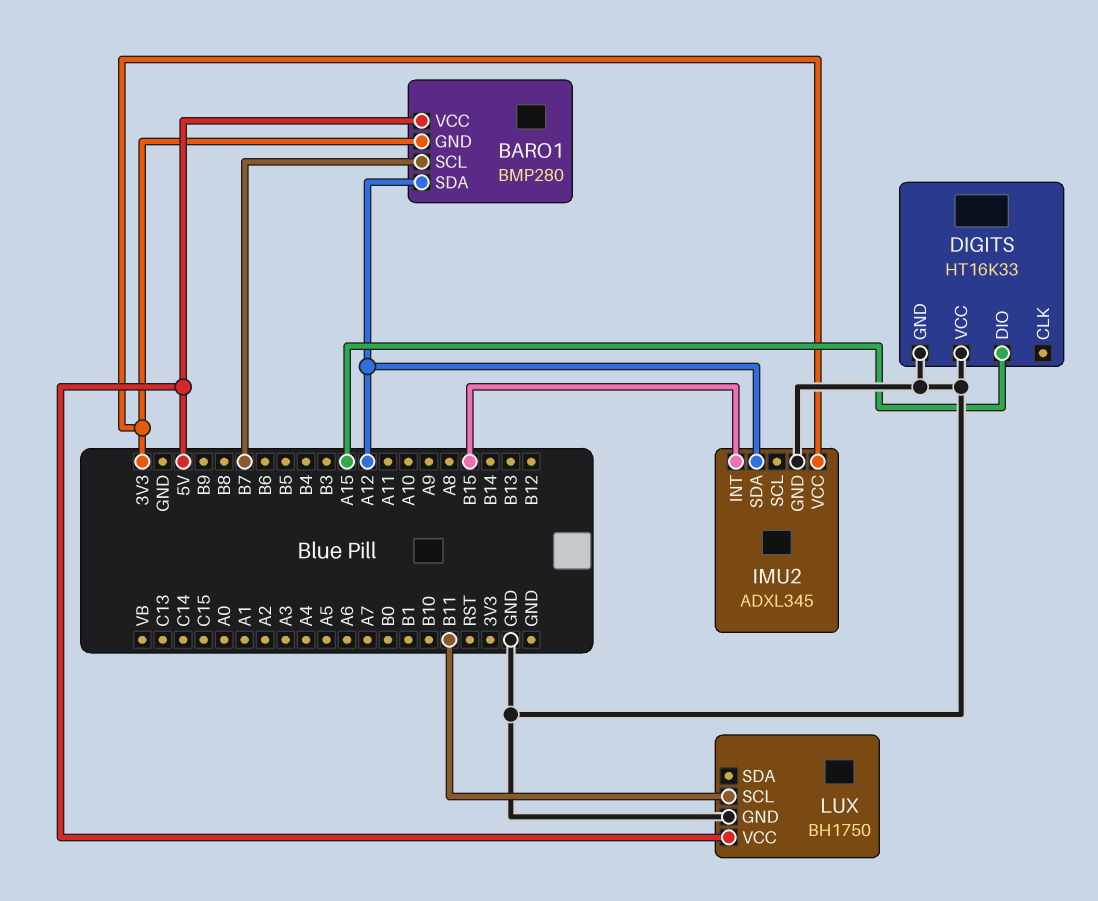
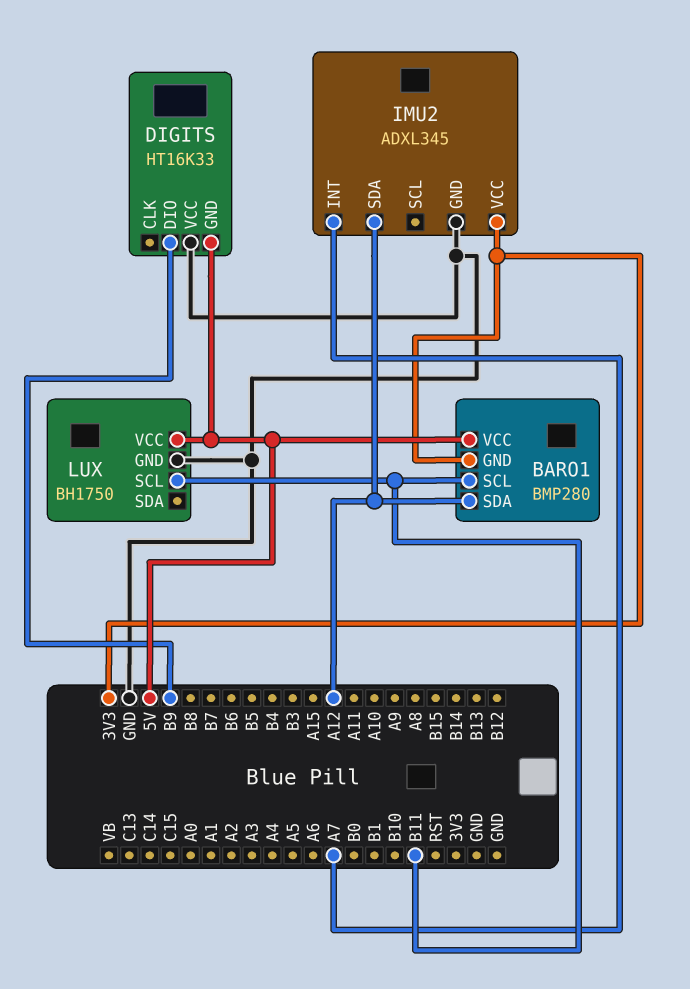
BARO1 pin SCL: B7 -> B11
DIGITS pin DIO: A15 -> B9
DIGITS pin GND: GND -> 5V
IMU2 pin INT: B15 -> A7

